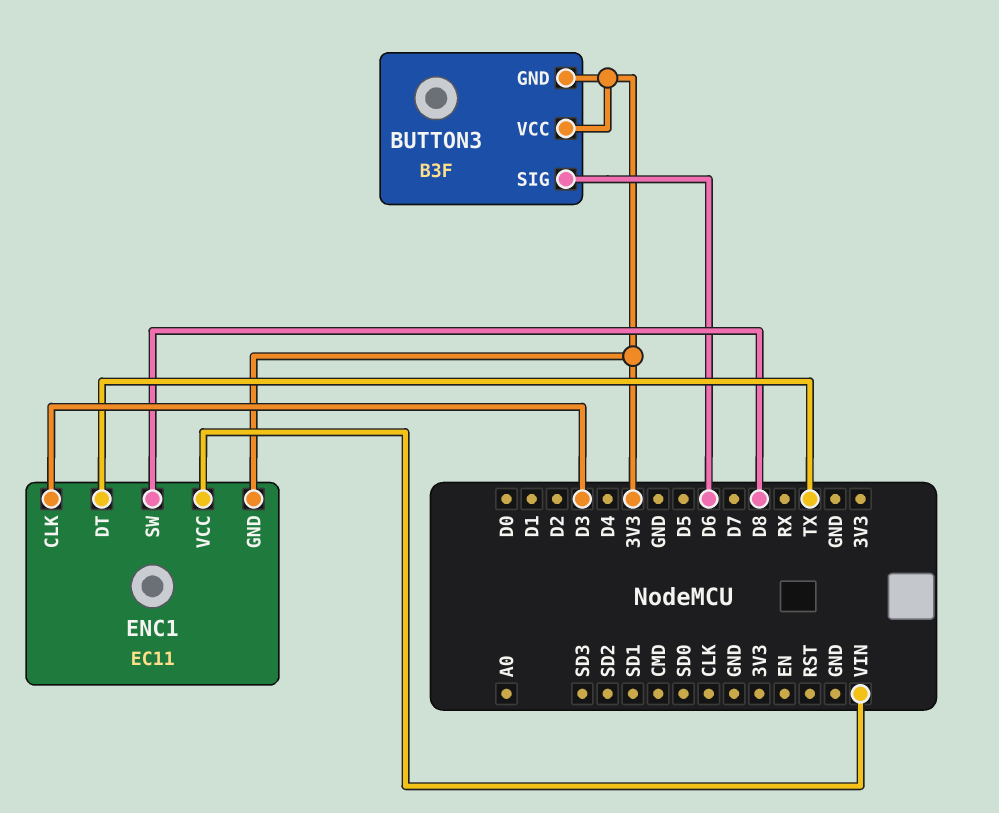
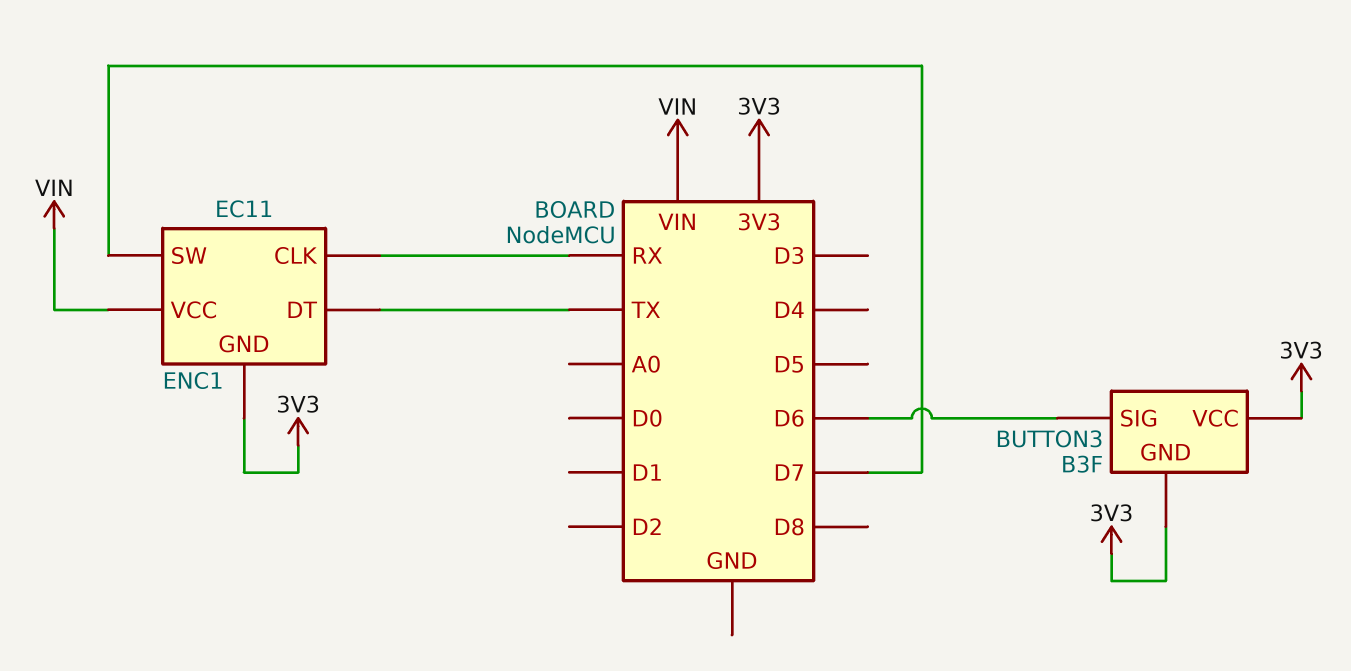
ENC1 pin CLK: D3 -> RX
ENC1 pin SW: D8 -> D7

